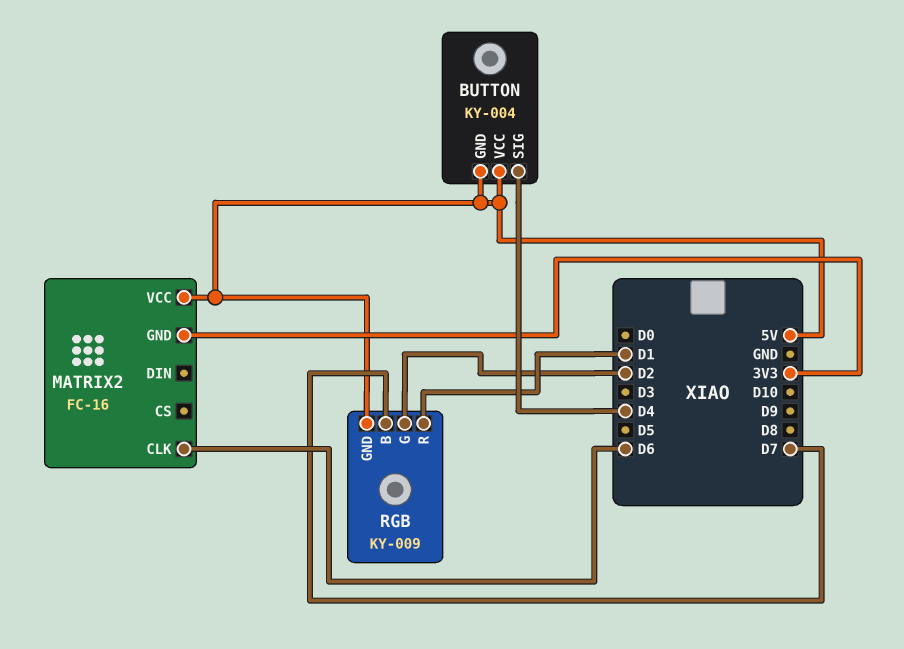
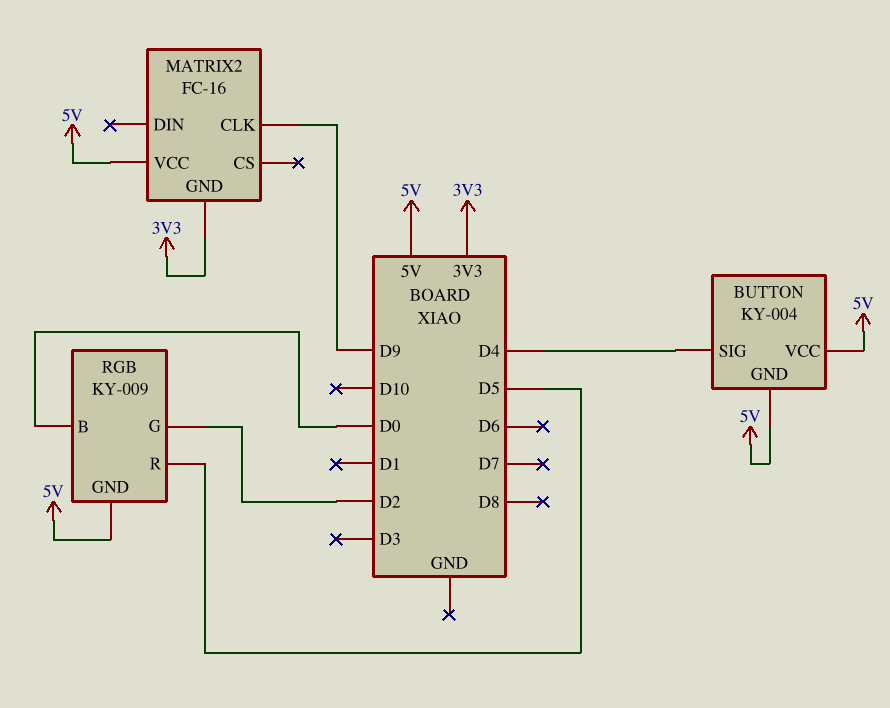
MATRIX2 pin CLK: D6 -> D9
RGB pin B: D7 -> D0
RGB pin R: D1 -> D5

